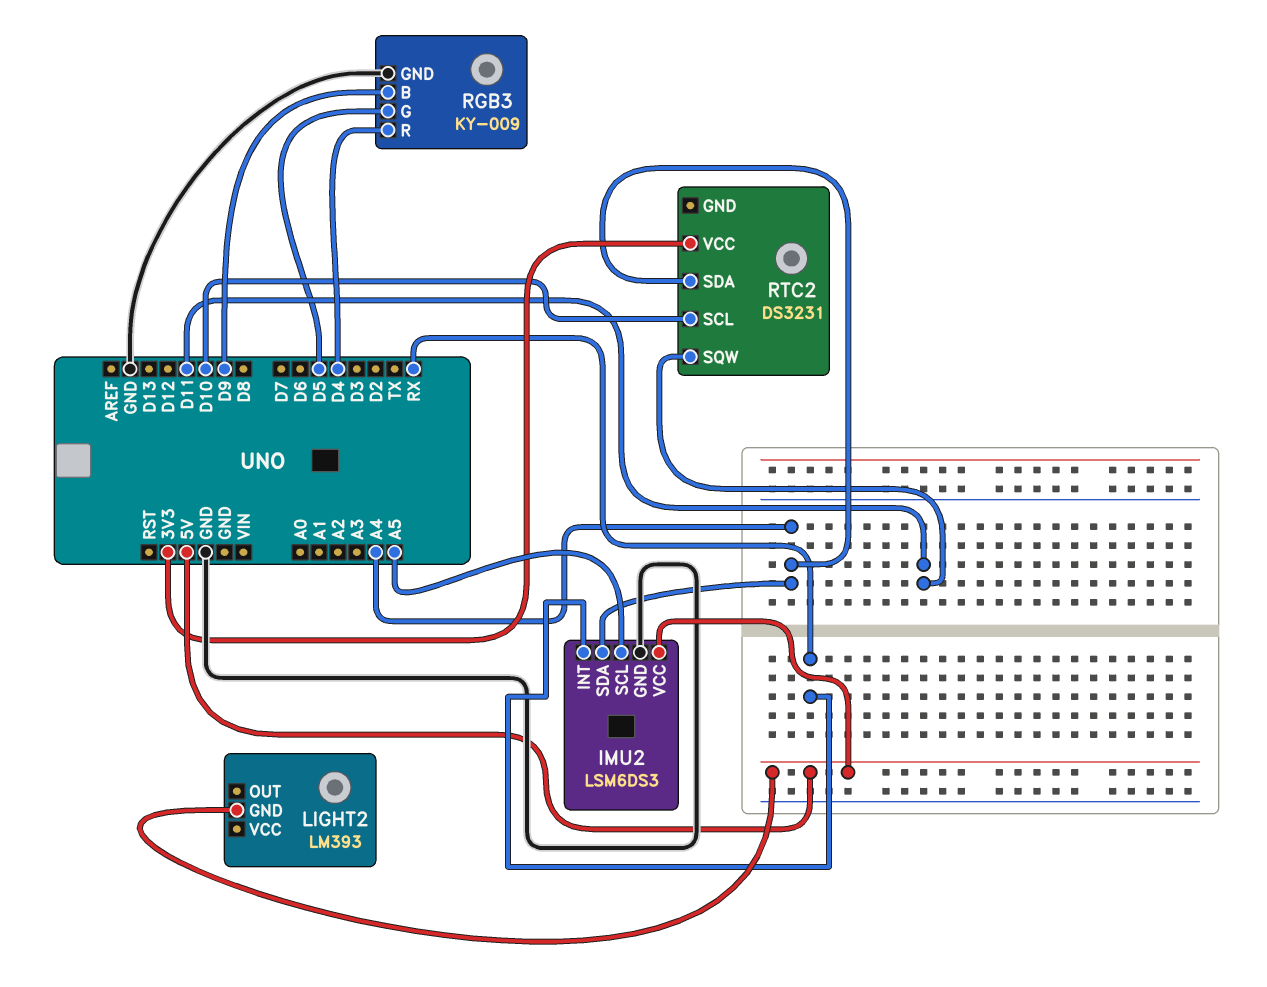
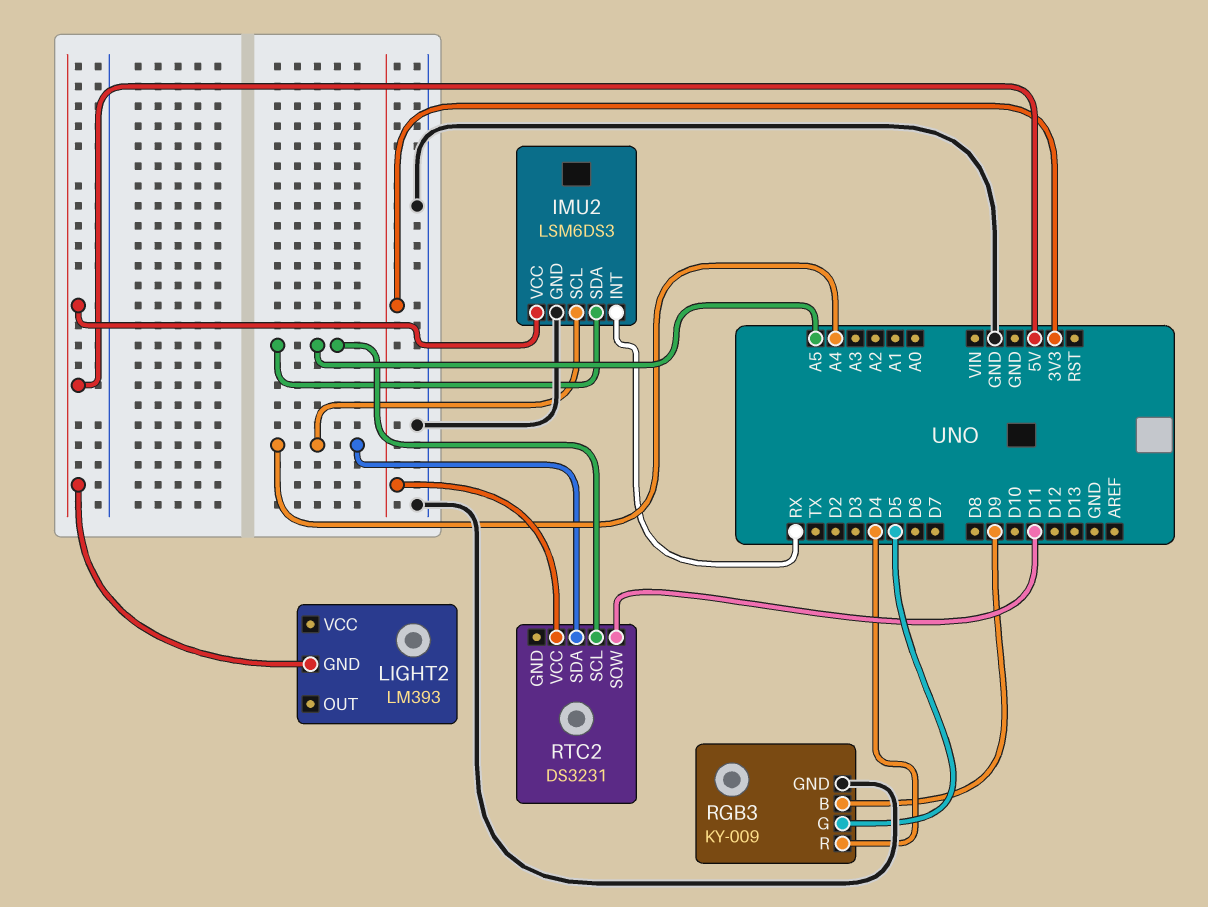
IMU2 pin SCL: A5 -> A4
IMU2 pin SDA: A4 -> A5
RTC2 pin SCL: D10 -> A5

